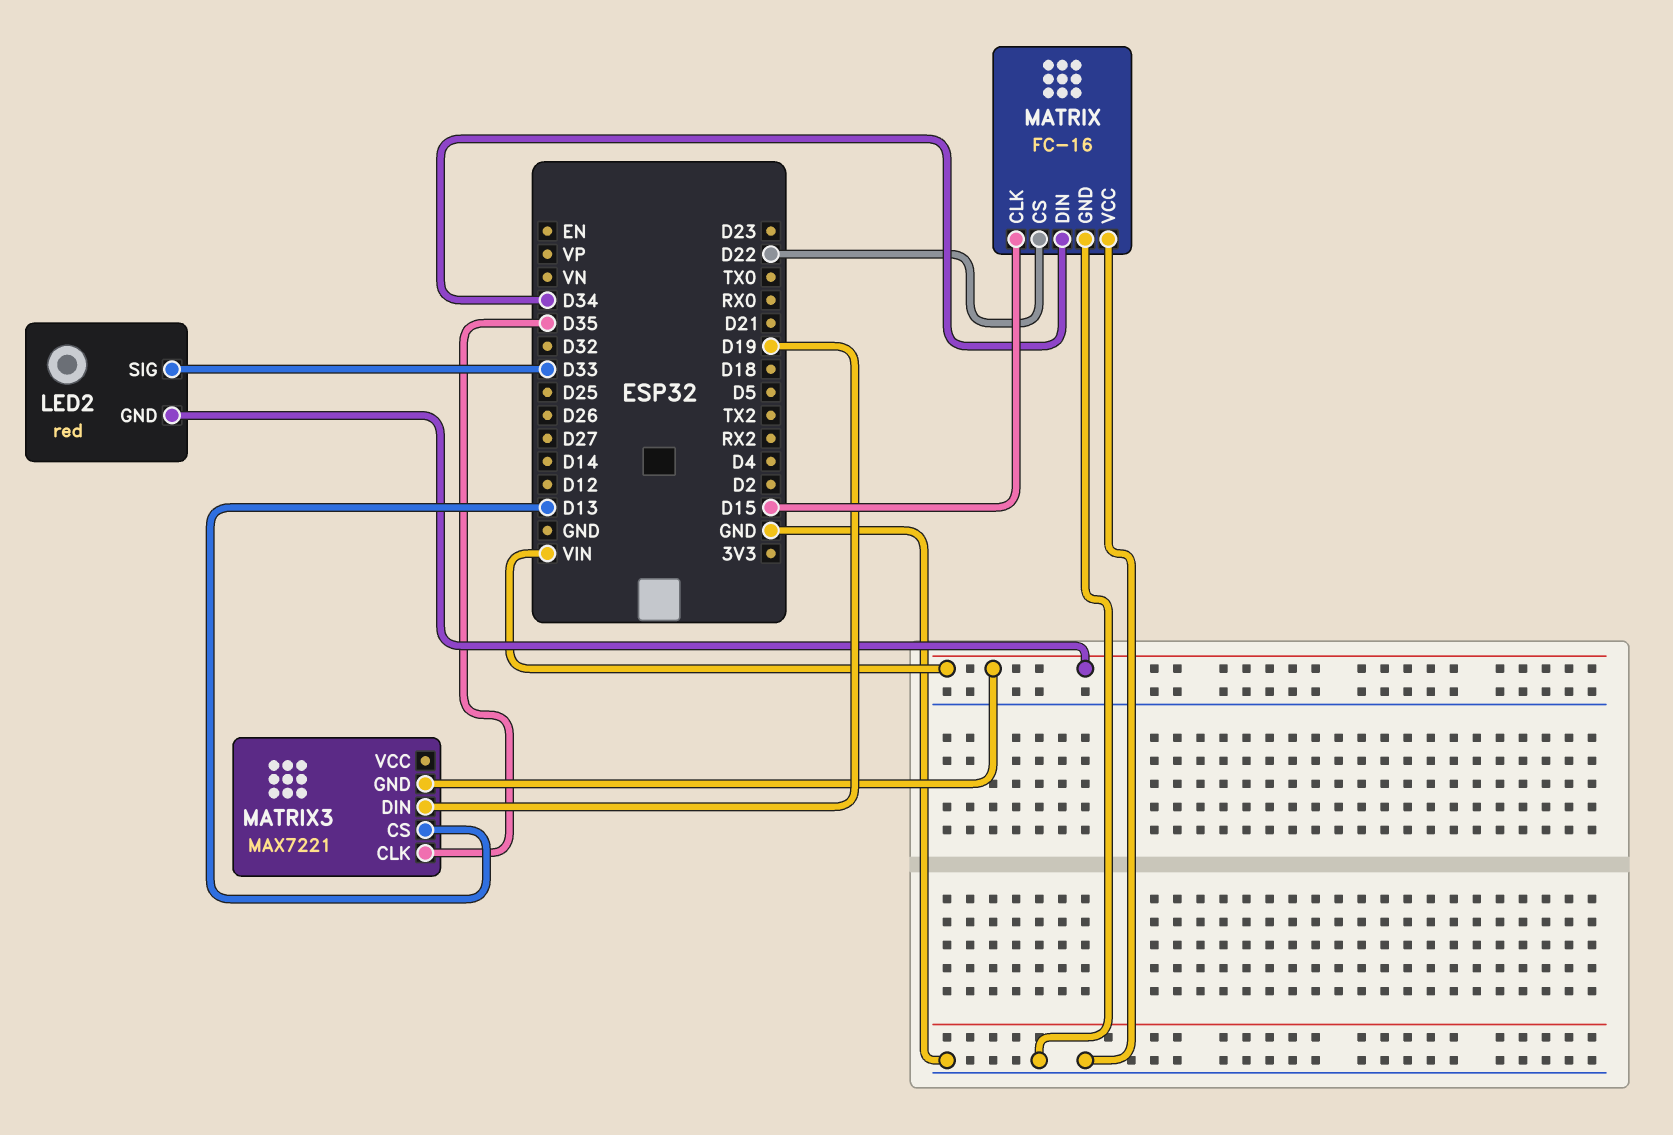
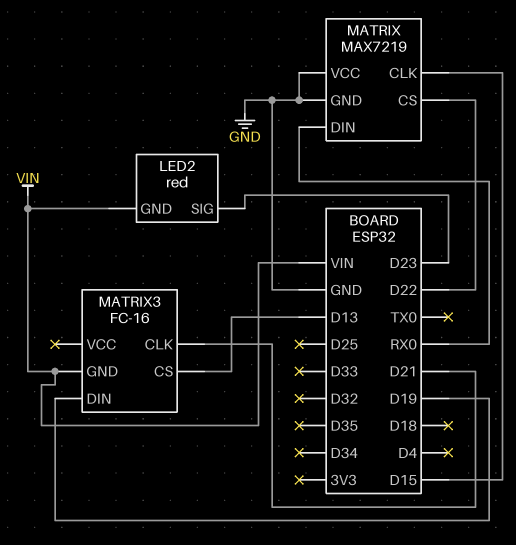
LED2 pin SIG: D33 -> D23
MATRIX: FC-16 -> MAX7219
MATRIX pin DIN: D34 -> RX0
MATRIX3: MAX7221 -> FC-16
MATRIX3 pin CLK: D35 -> D21

